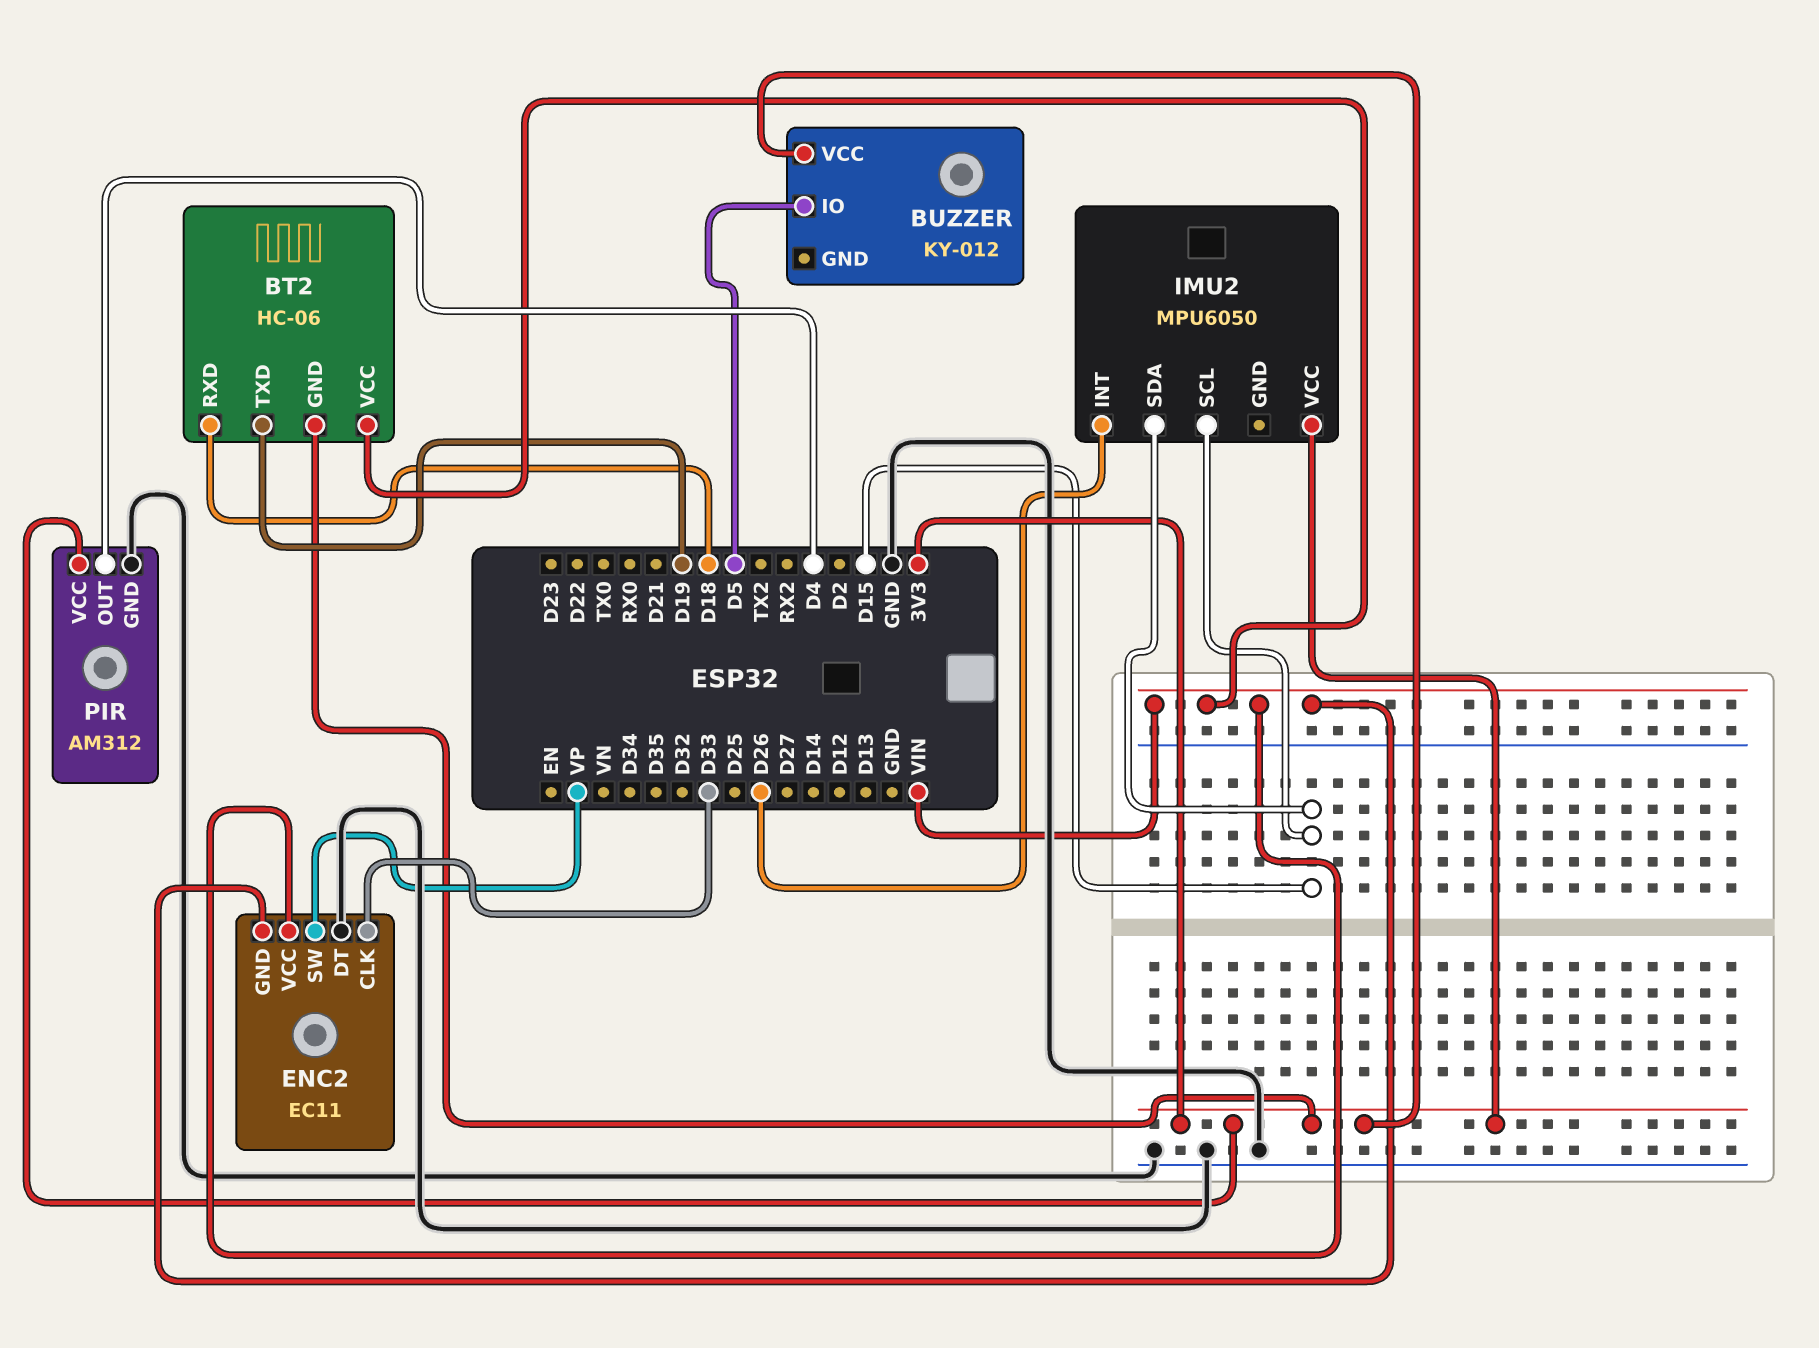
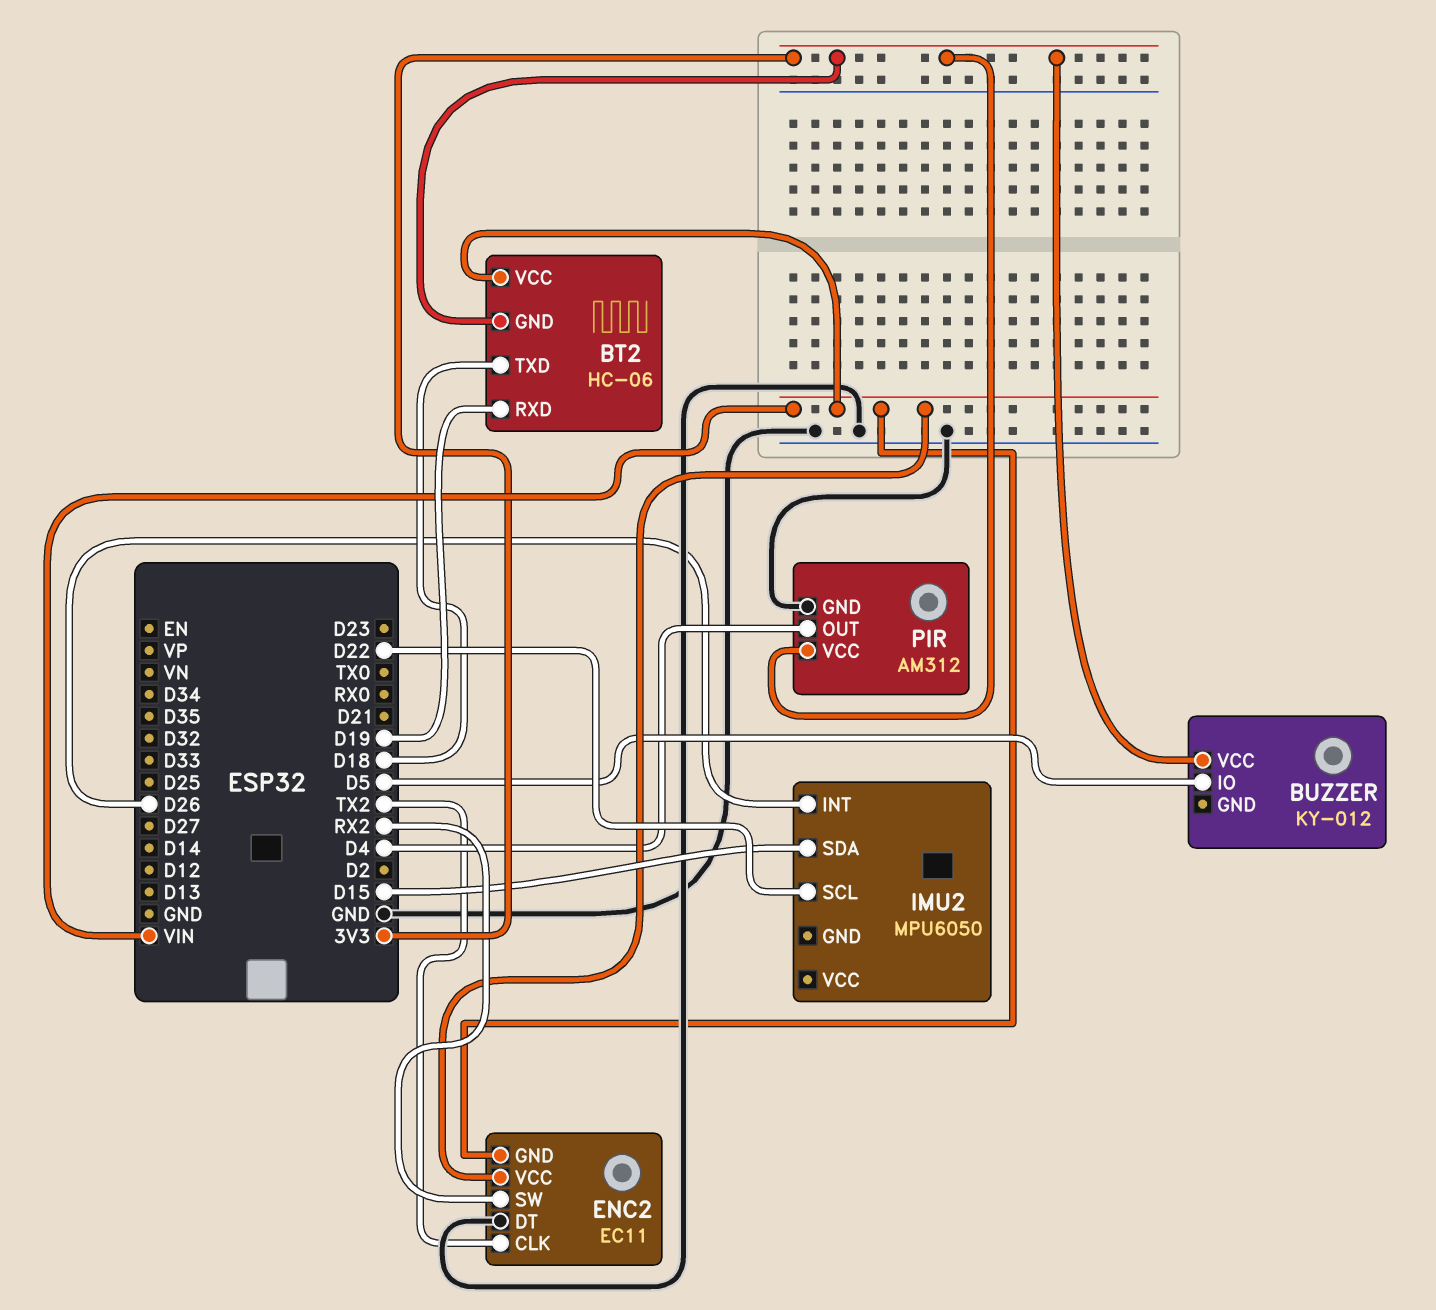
BT2 pin RXD: D18 -> D19
BT2 pin TXD: D19 -> D18
ENC2 pin CLK: D33 -> TX2
ENC2 pin SW: VP -> RX2
IMU2 pin SCL: D15 -> D22
IMU2 pin VCC: 3V3 -> none

